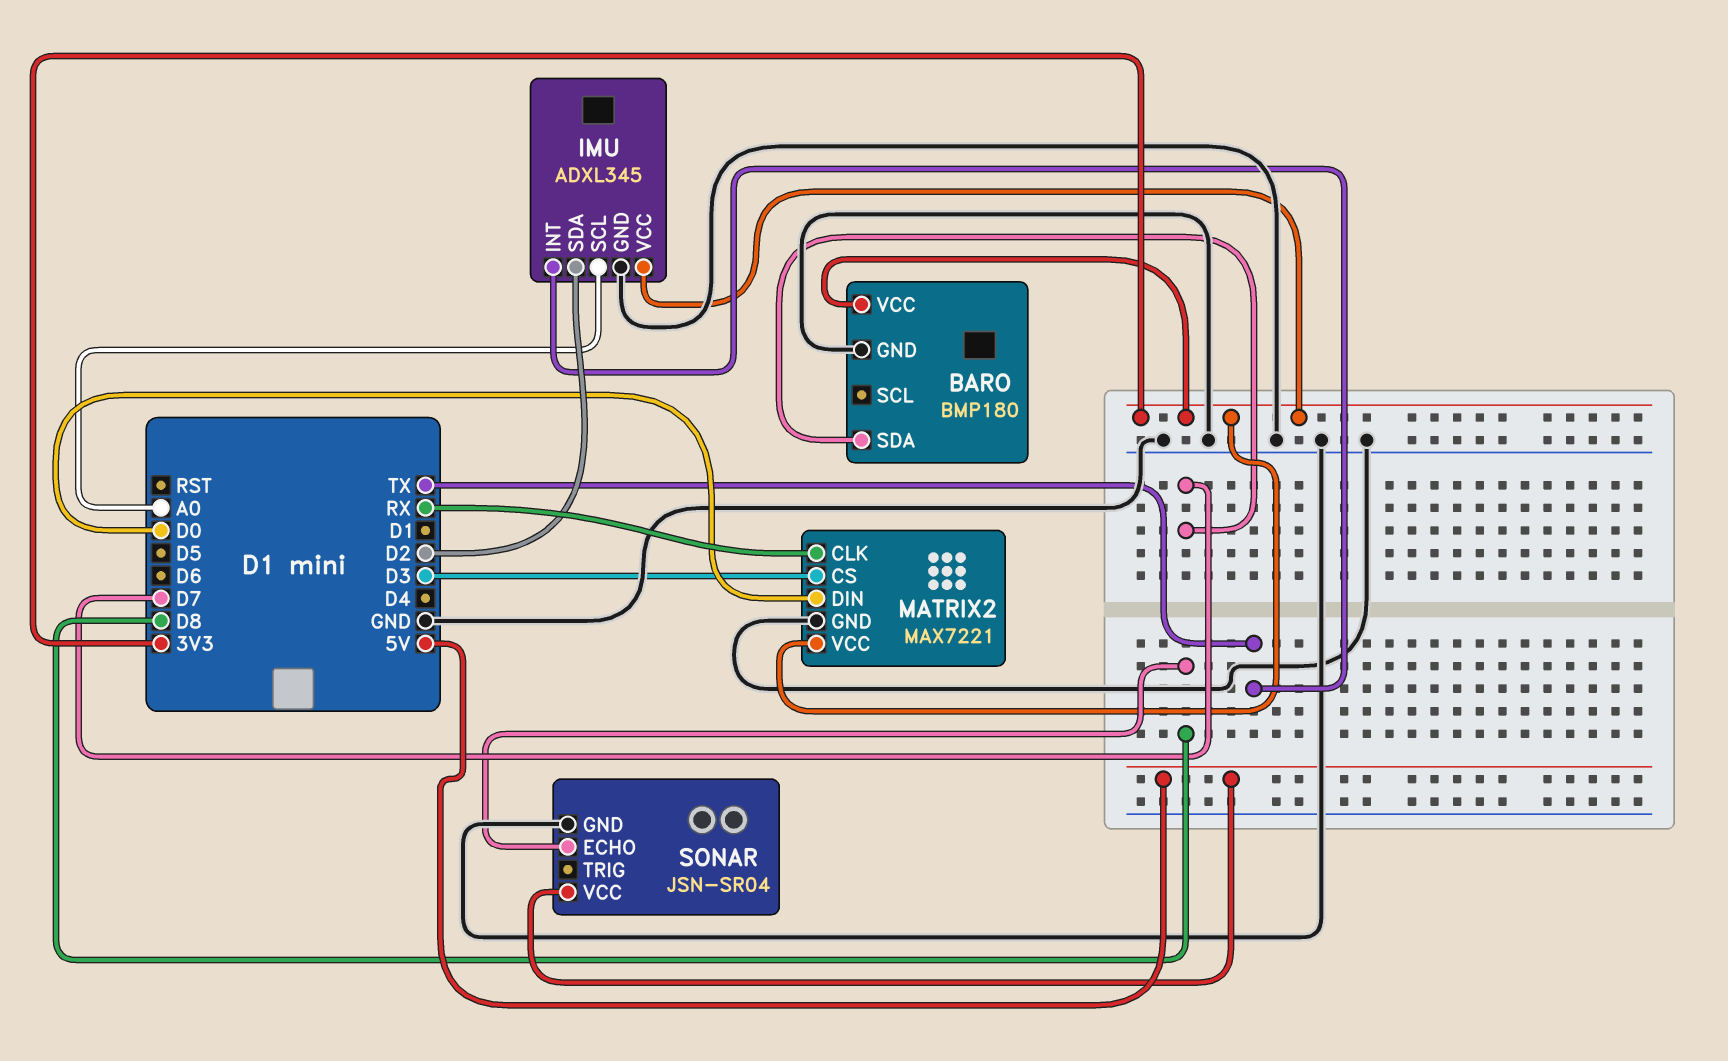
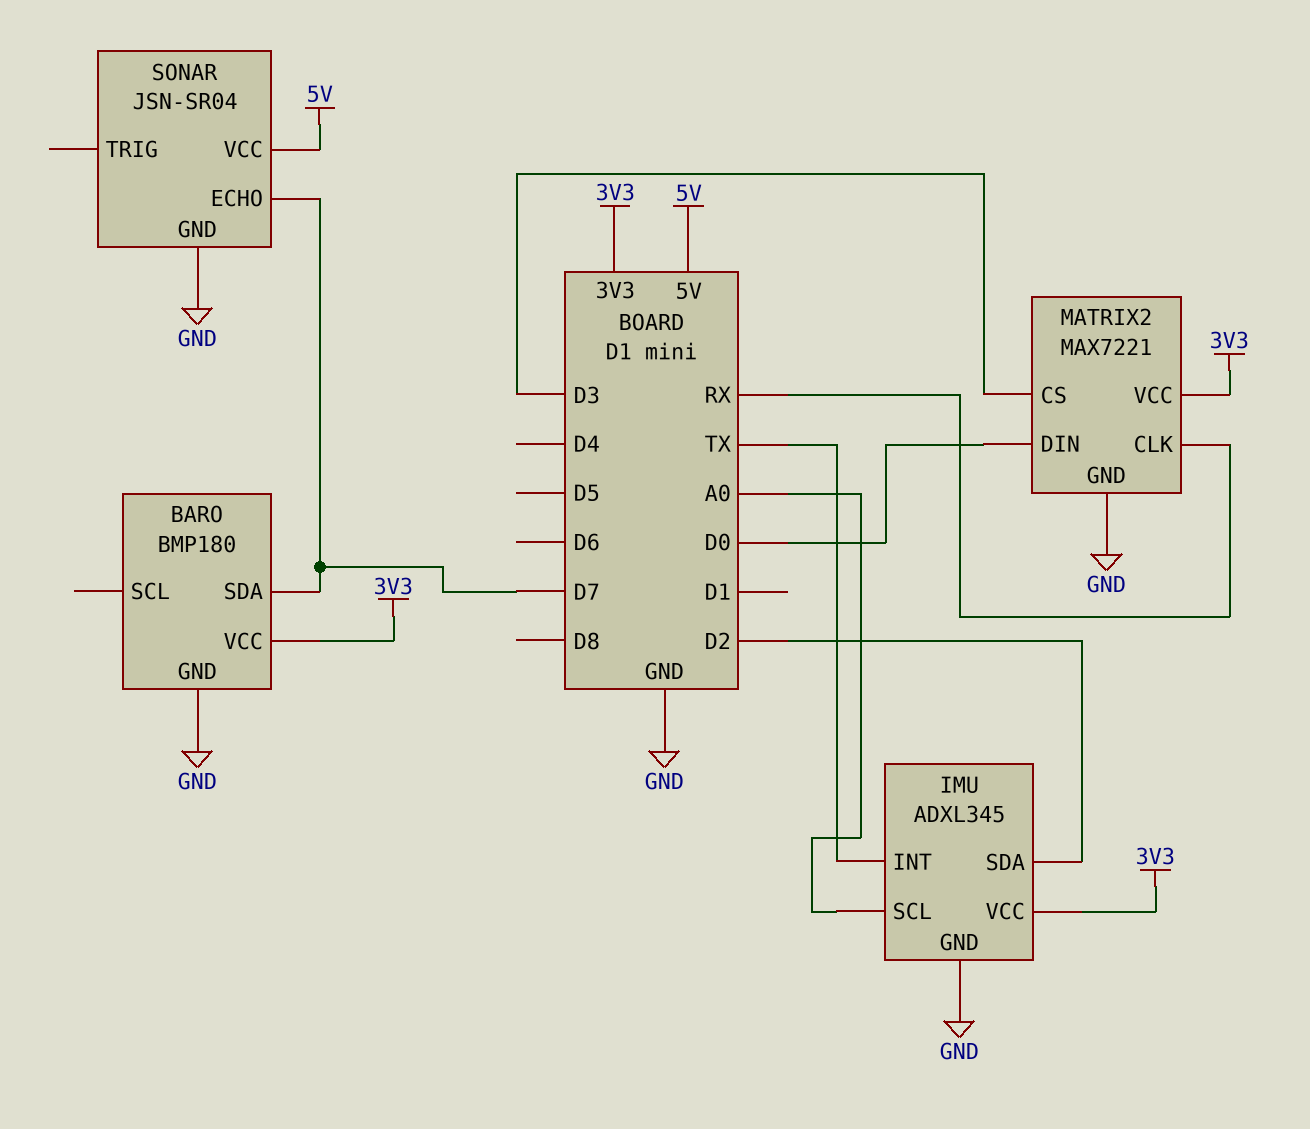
SONAR pin ECHO: D8 -> D7

